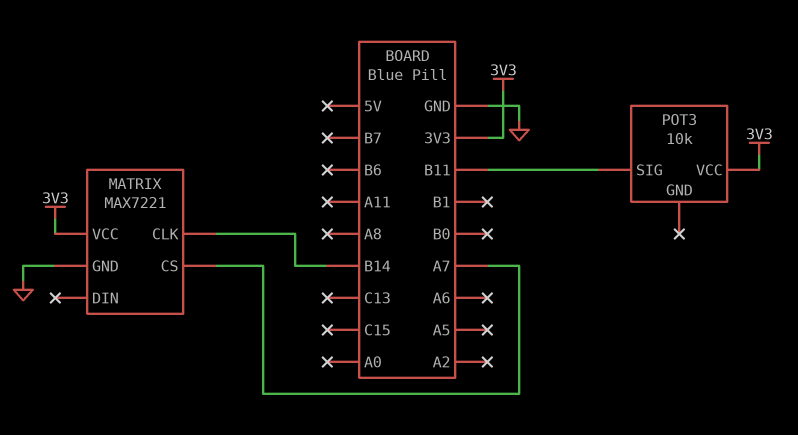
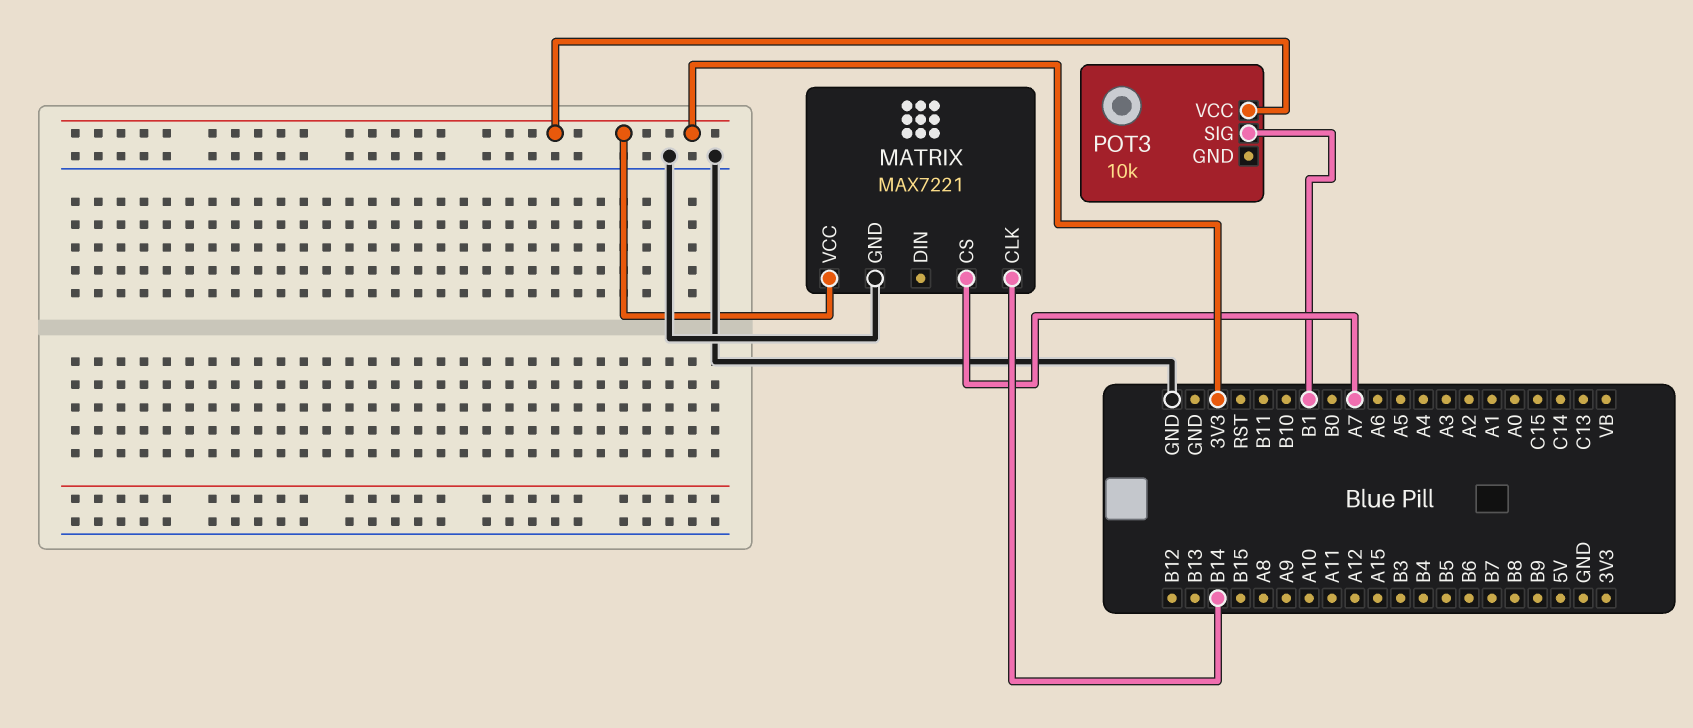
POT3 pin SIG: B11 -> B1

